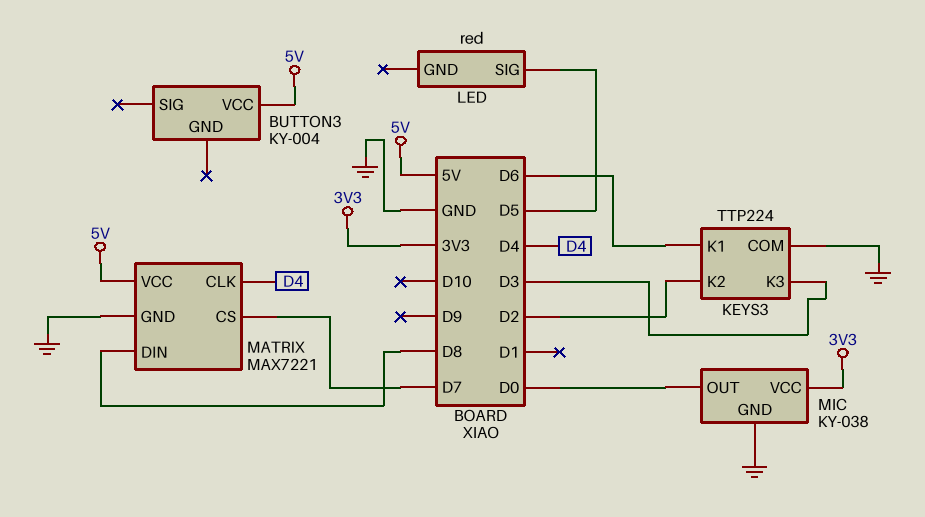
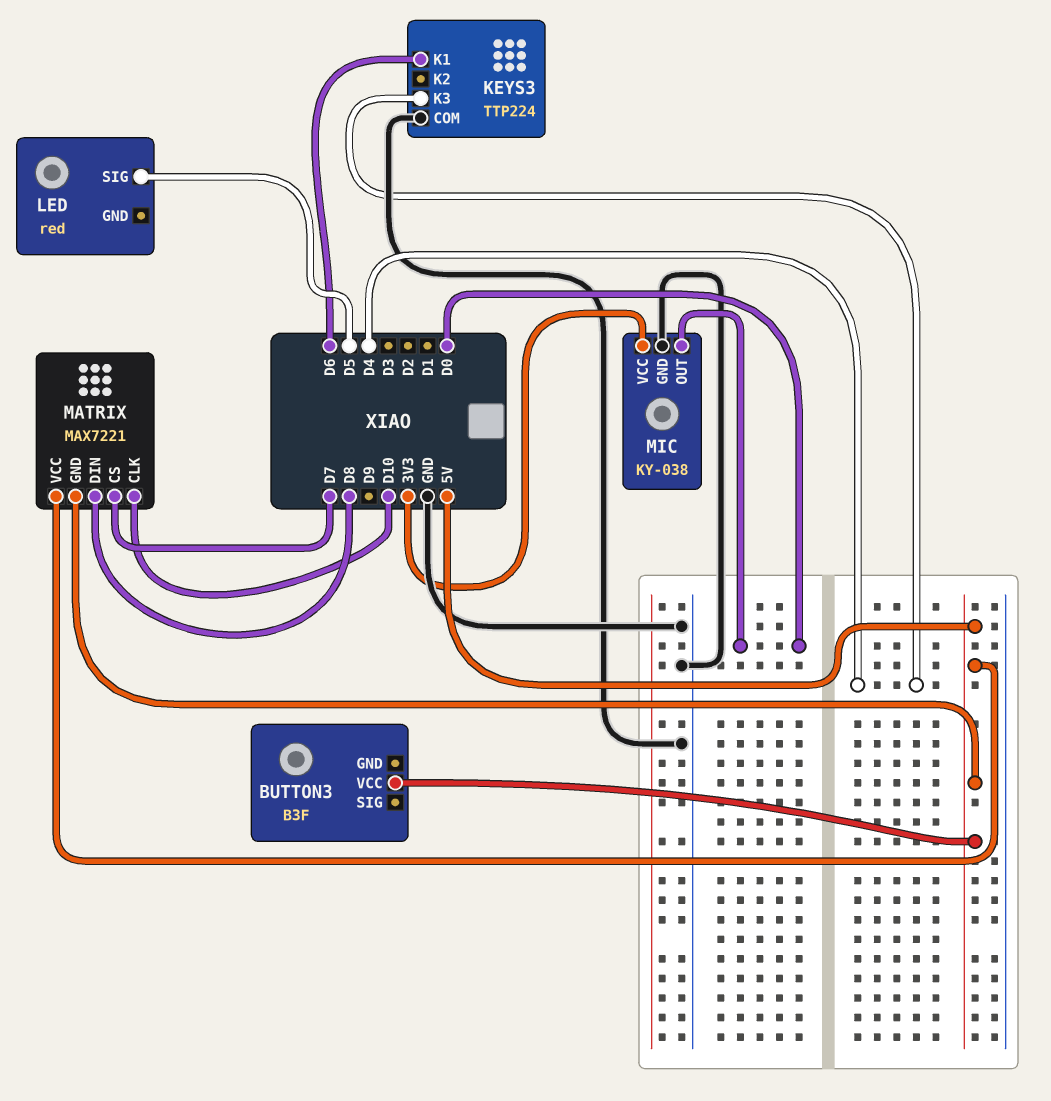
BUTTON3: KY-004 -> B3F
KEYS3 pin K2: D2 -> none
KEYS3 pin K3: D3 -> D4
MATRIX pin CLK: D4 -> D10
MATRIX pin GND: GND -> 5V

